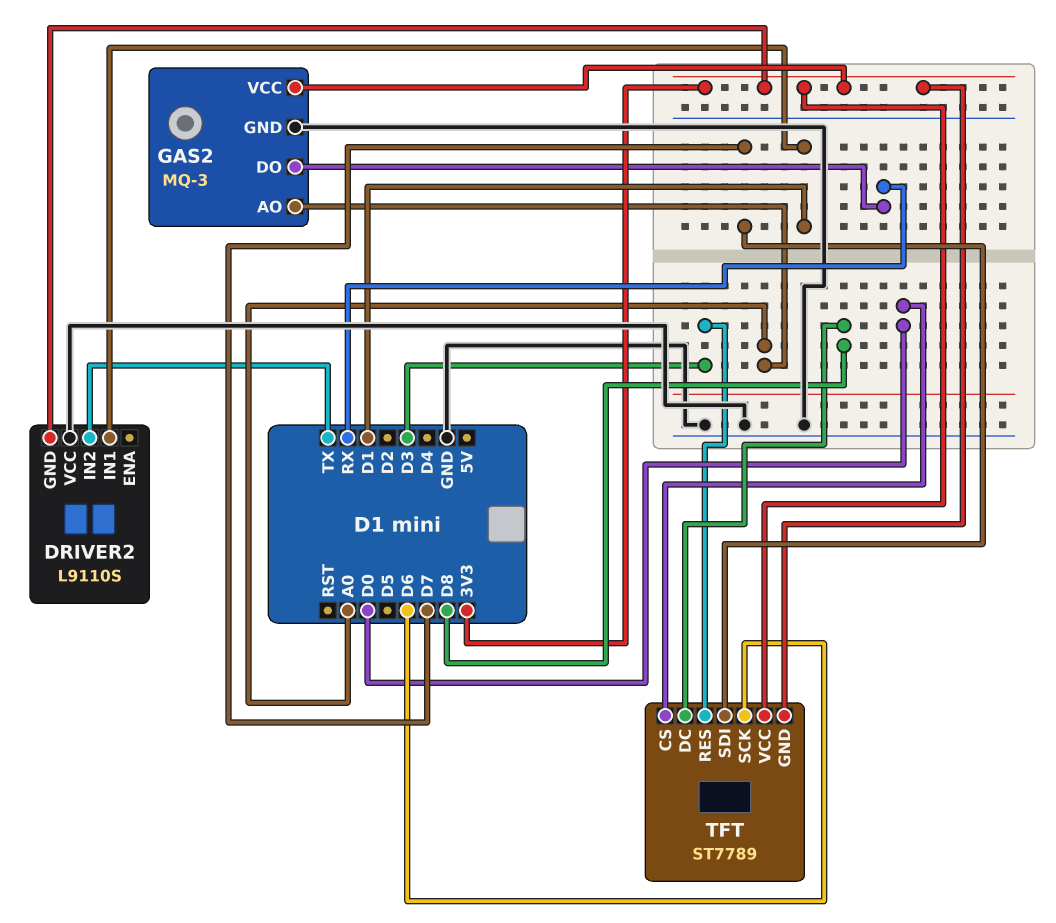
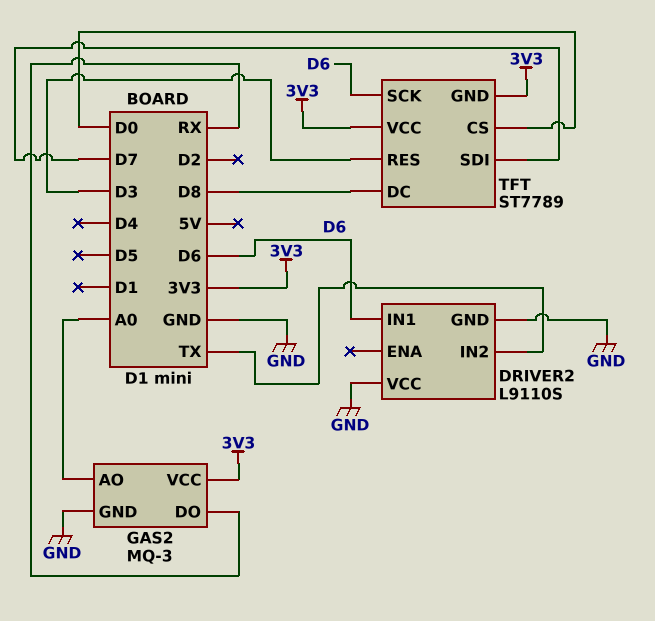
DRIVER2 pin GND: 3V3 -> GND
DRIVER2 pin IN1: D1 -> D6

